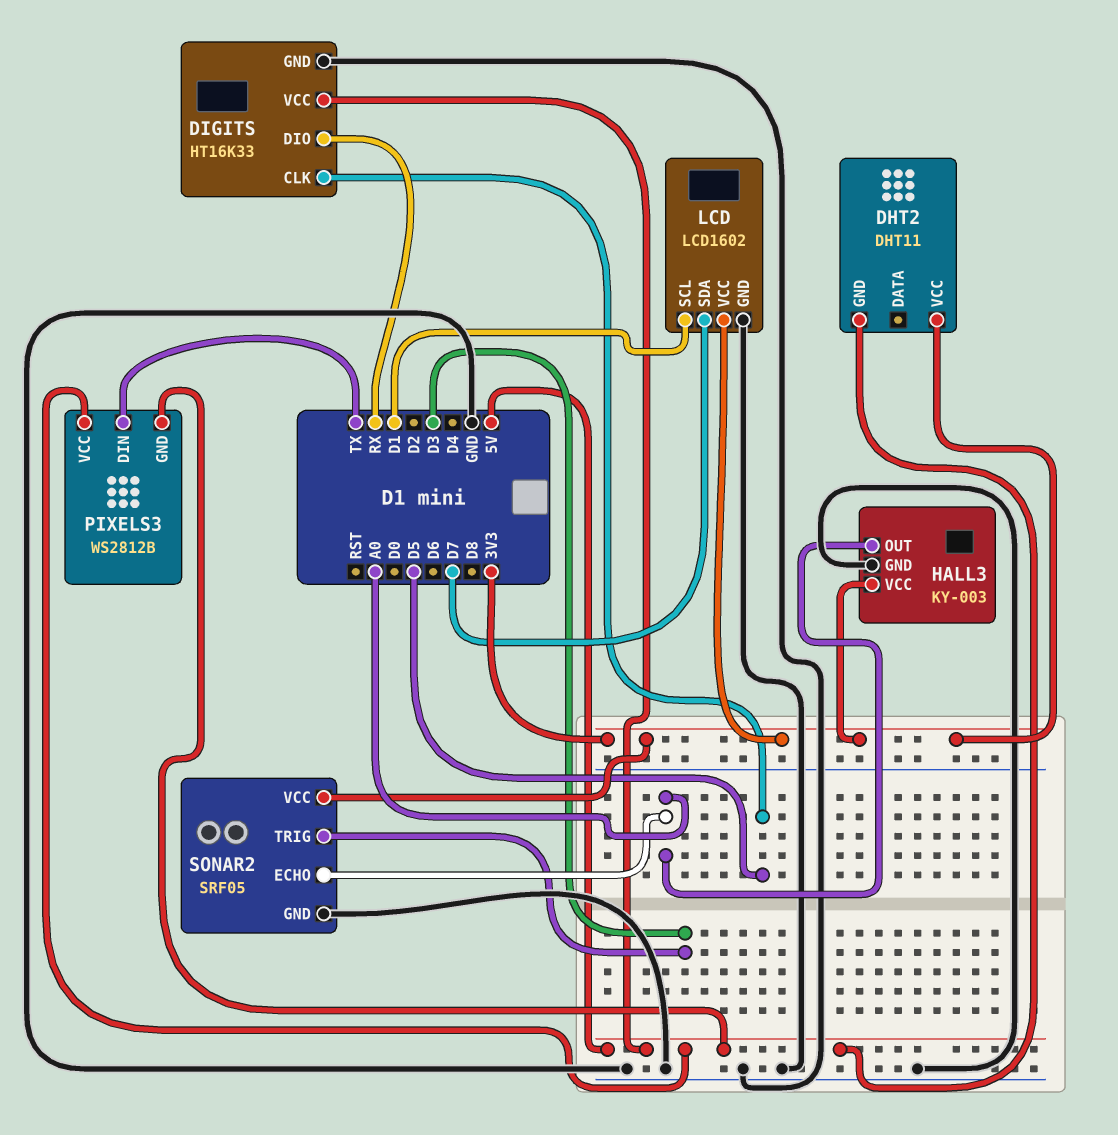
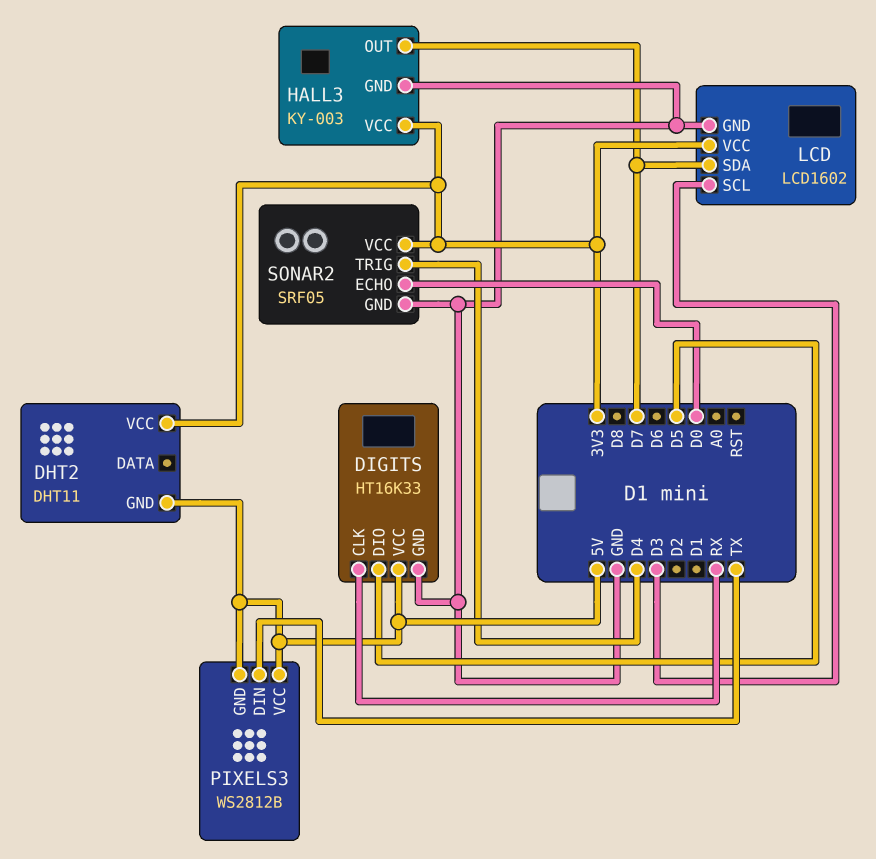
DIGITS pin CLK: D5 -> RX
DIGITS pin DIO: RX -> D5
HALL3 pin OUT: A0 -> D7
LCD pin SCL: D1 -> D3
SONAR2 pin ECHO: A0 -> D0
SONAR2 pin TRIG: D3 -> D4

